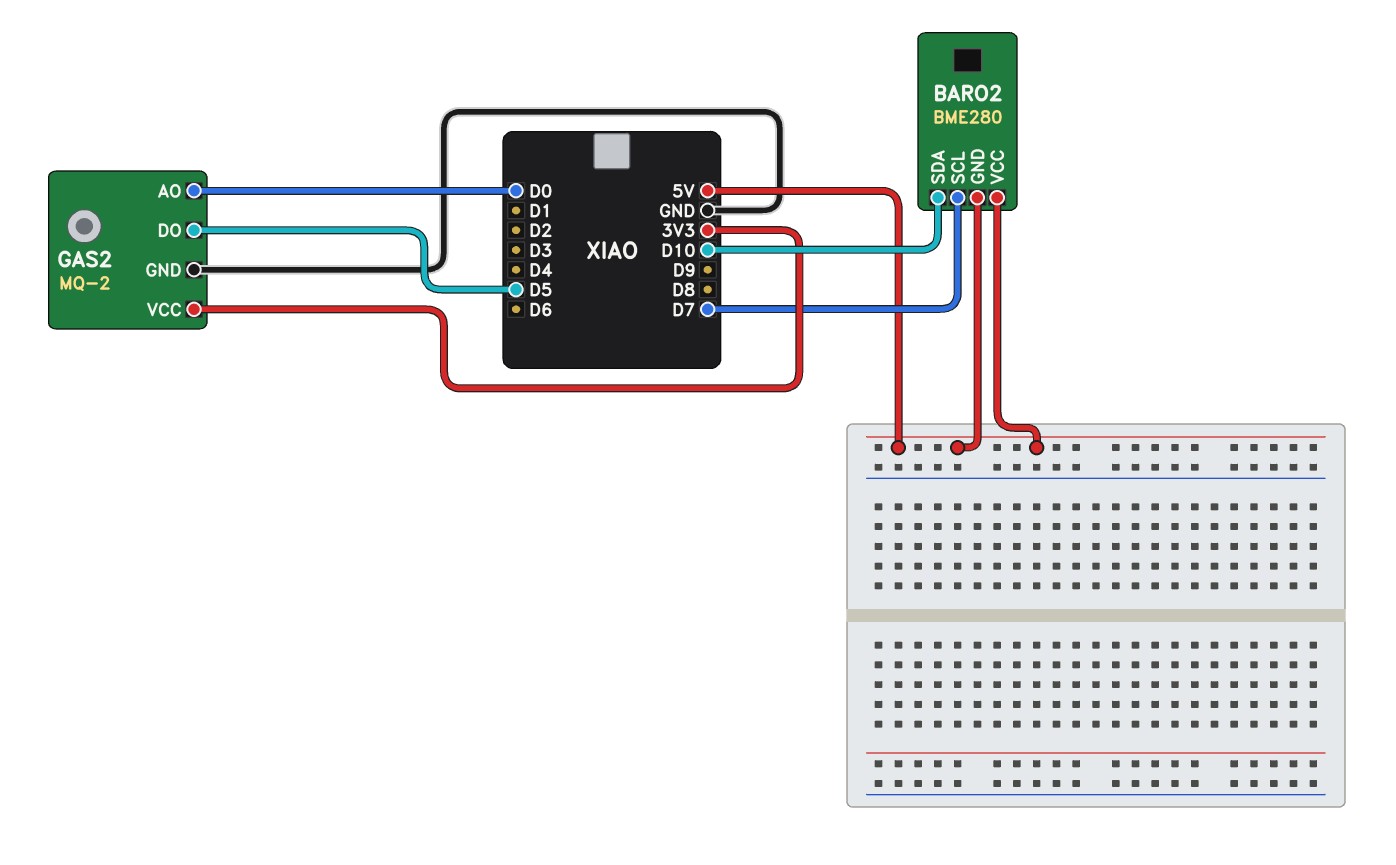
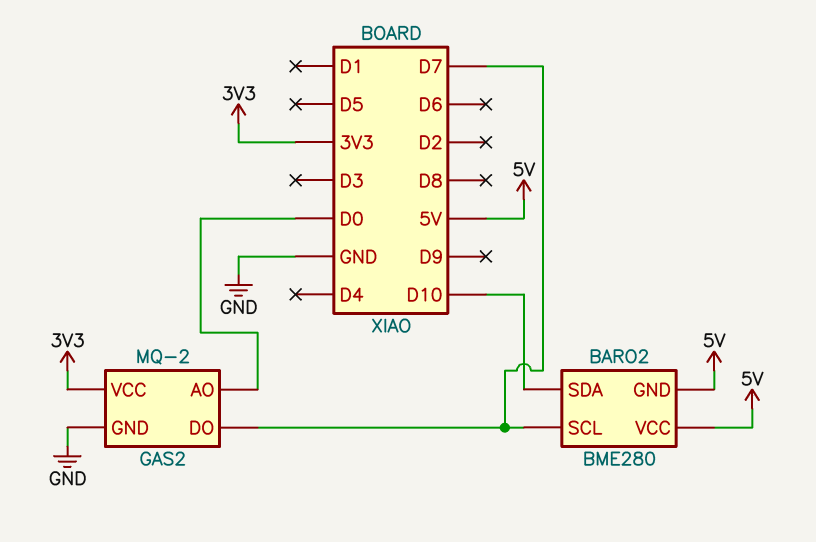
GAS2 pin DO: D5 -> D7

